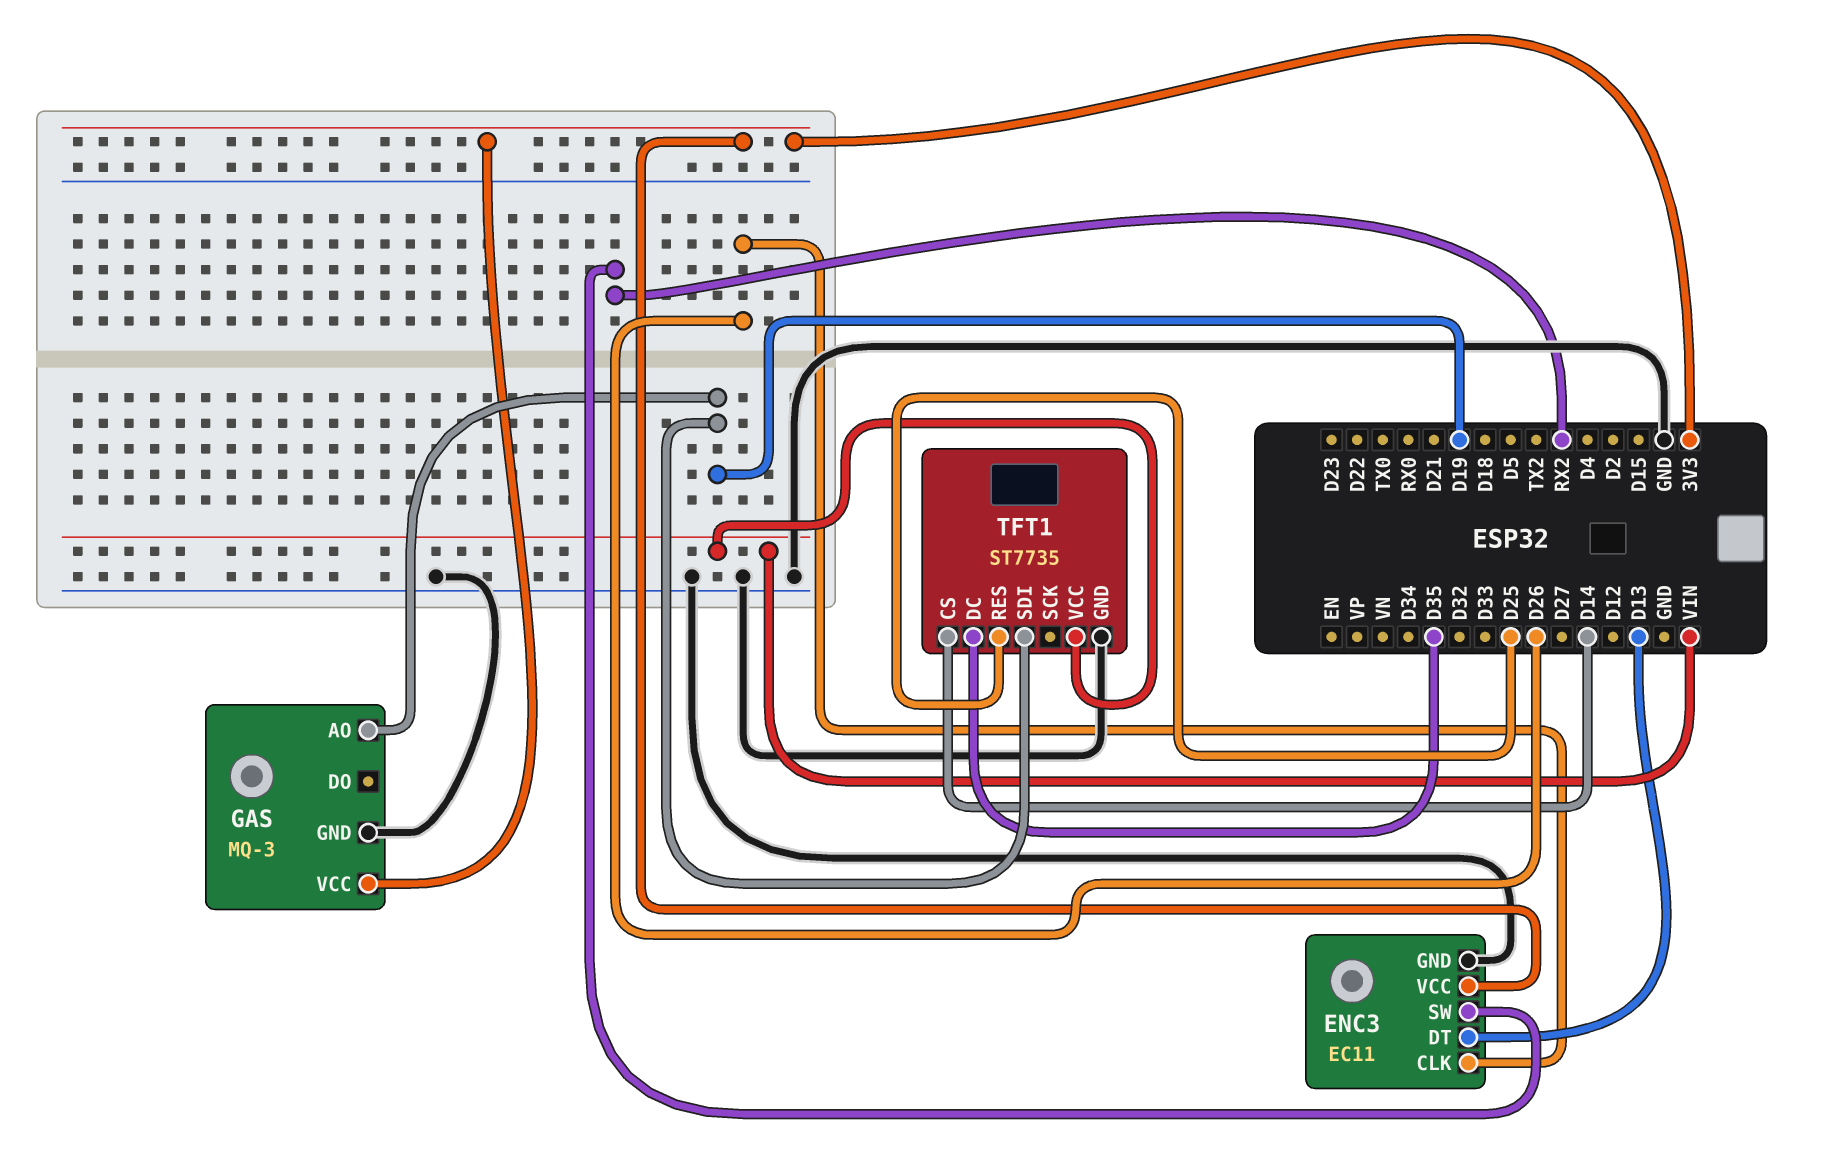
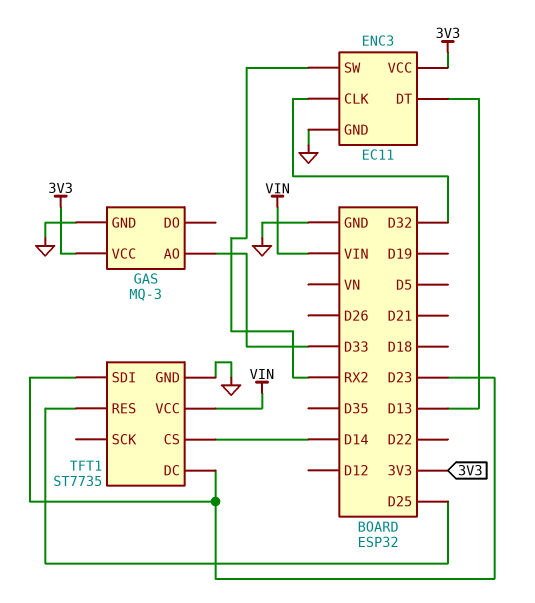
ENC3 pin CLK: D26 -> D32
GAS pin AO: D19 -> D33
TFT1 pin DC: D35 -> D23
TFT1 pin SDI: D19 -> D23

